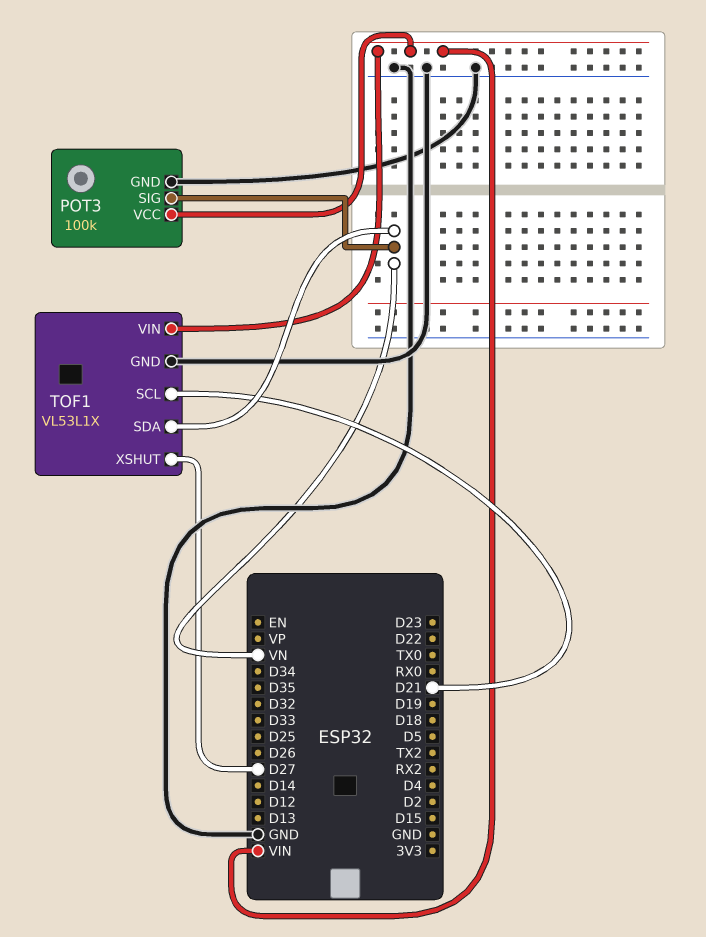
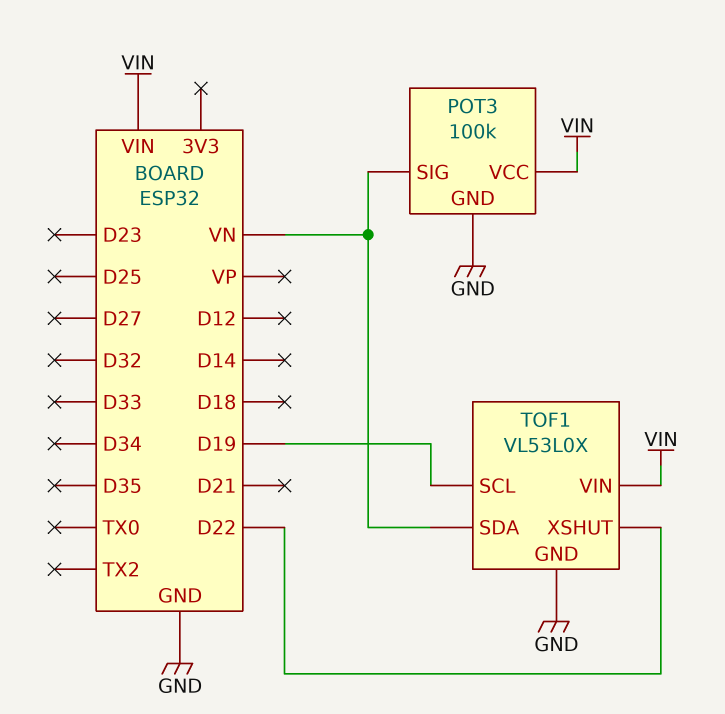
TOF1: VL53L1X -> VL53L0X
TOF1 pin SCL: D21 -> D19
TOF1 pin XSHUT: D27 -> D22

